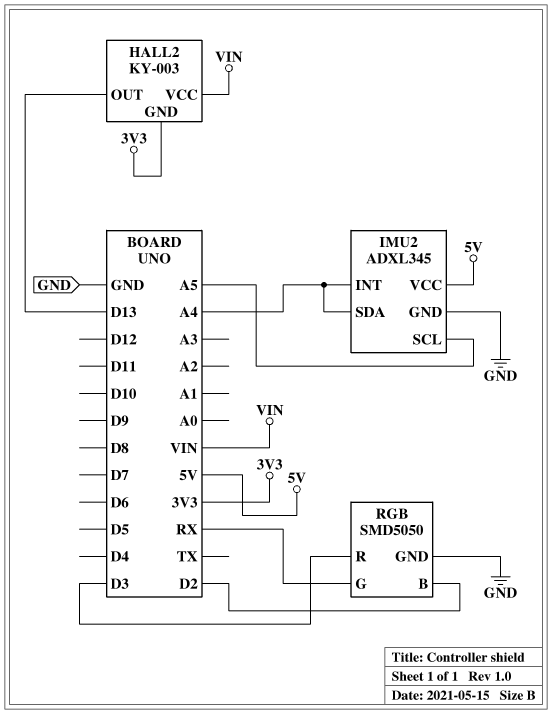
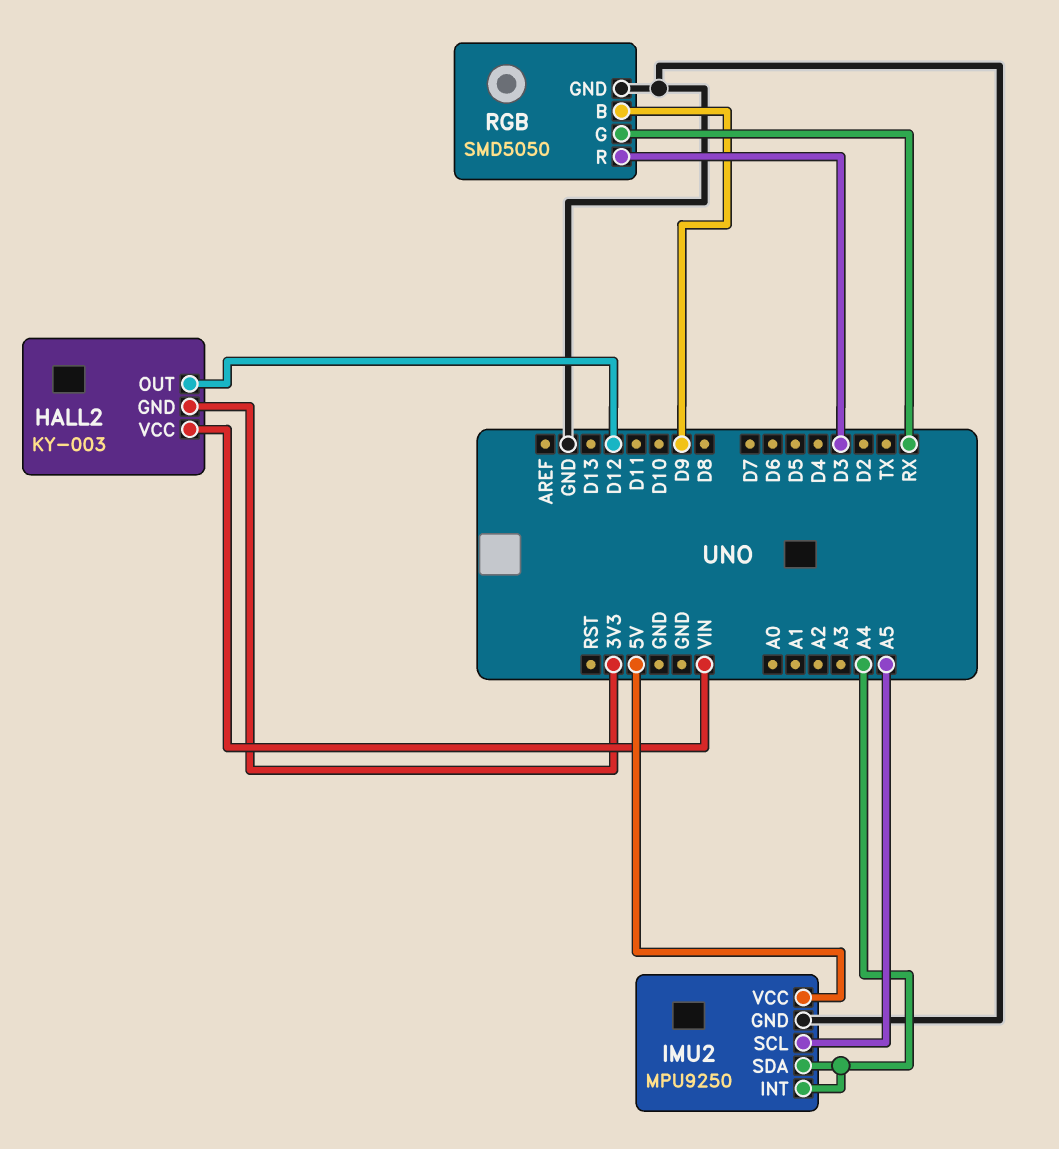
HALL2 pin OUT: D13 -> D12
IMU2: ADXL345 -> MPU9250
RGB pin B: D2 -> D9

